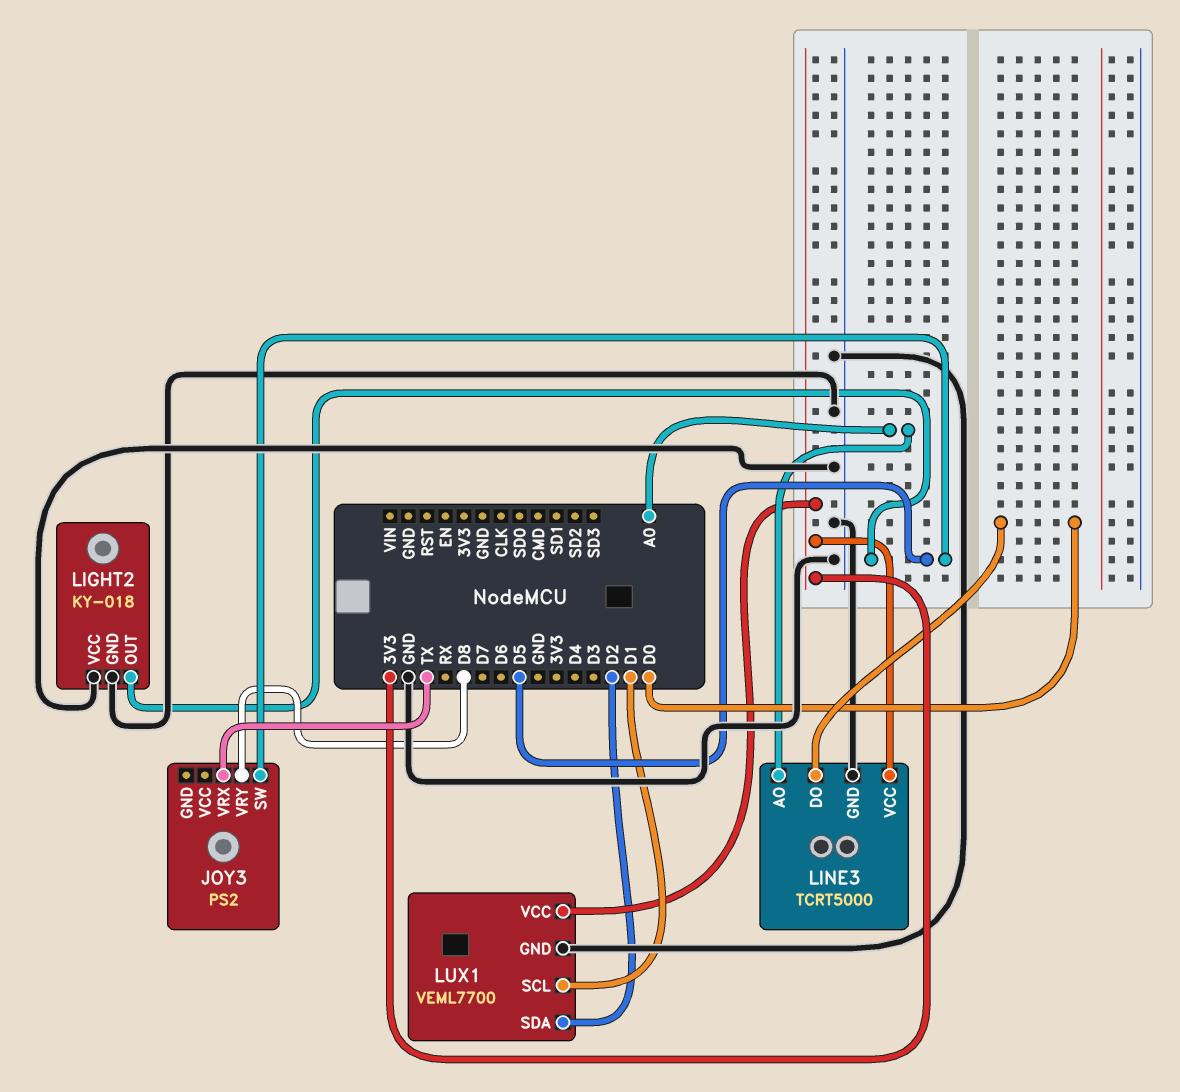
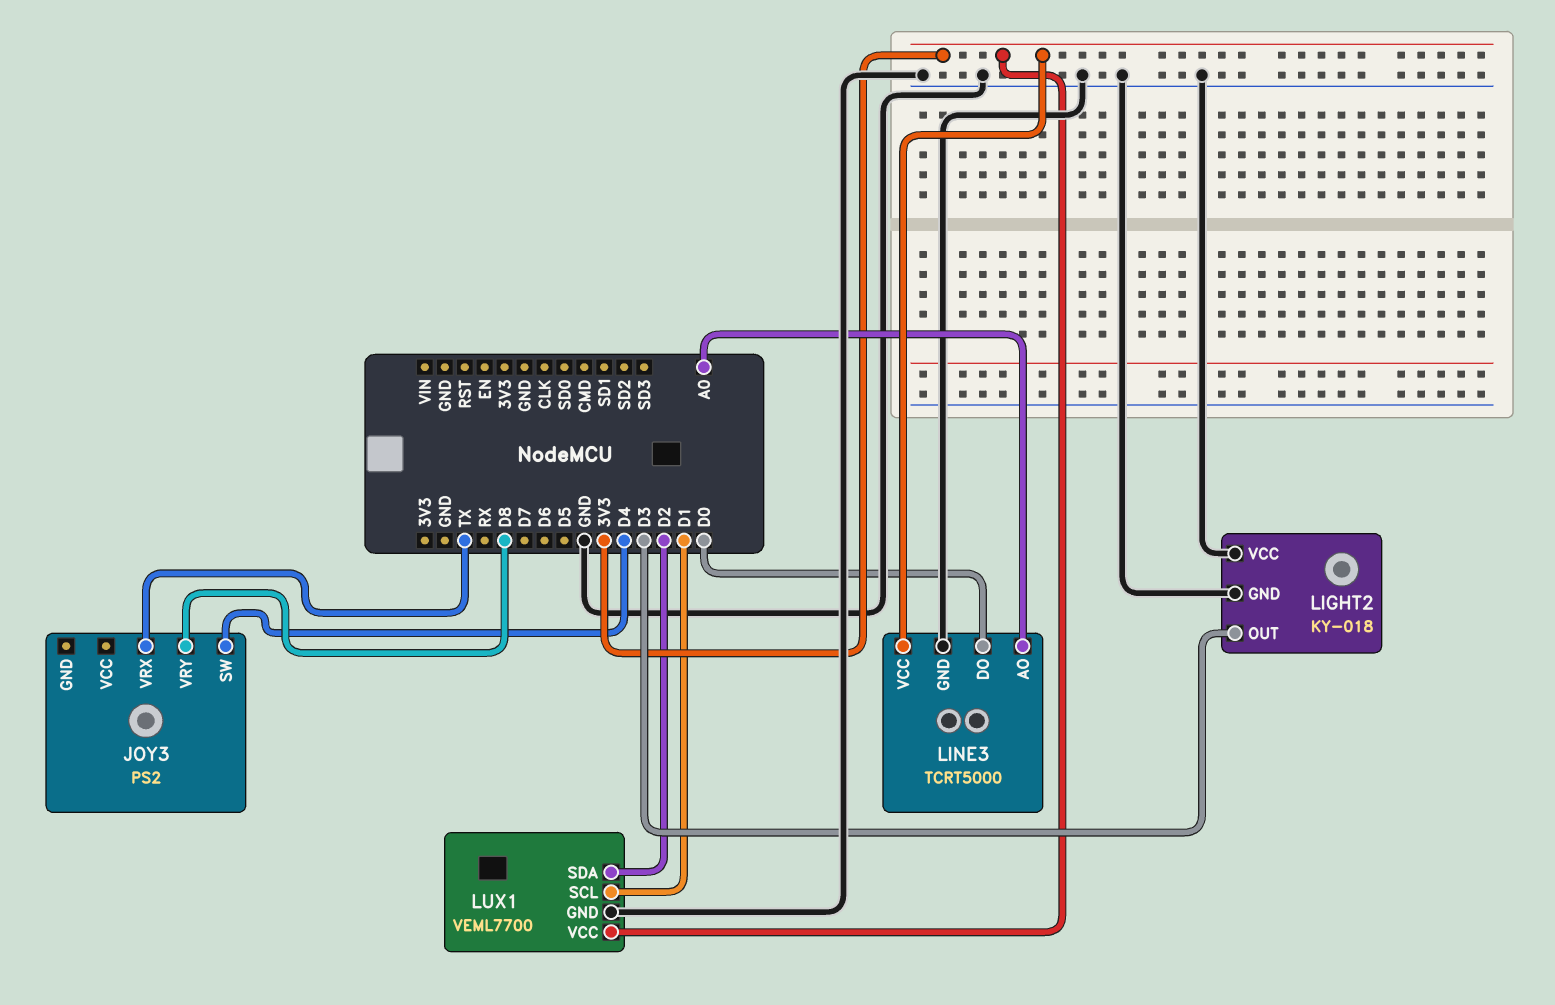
JOY3 pin SW: D5 -> D4
LIGHT2 pin OUT: D5 -> D3

